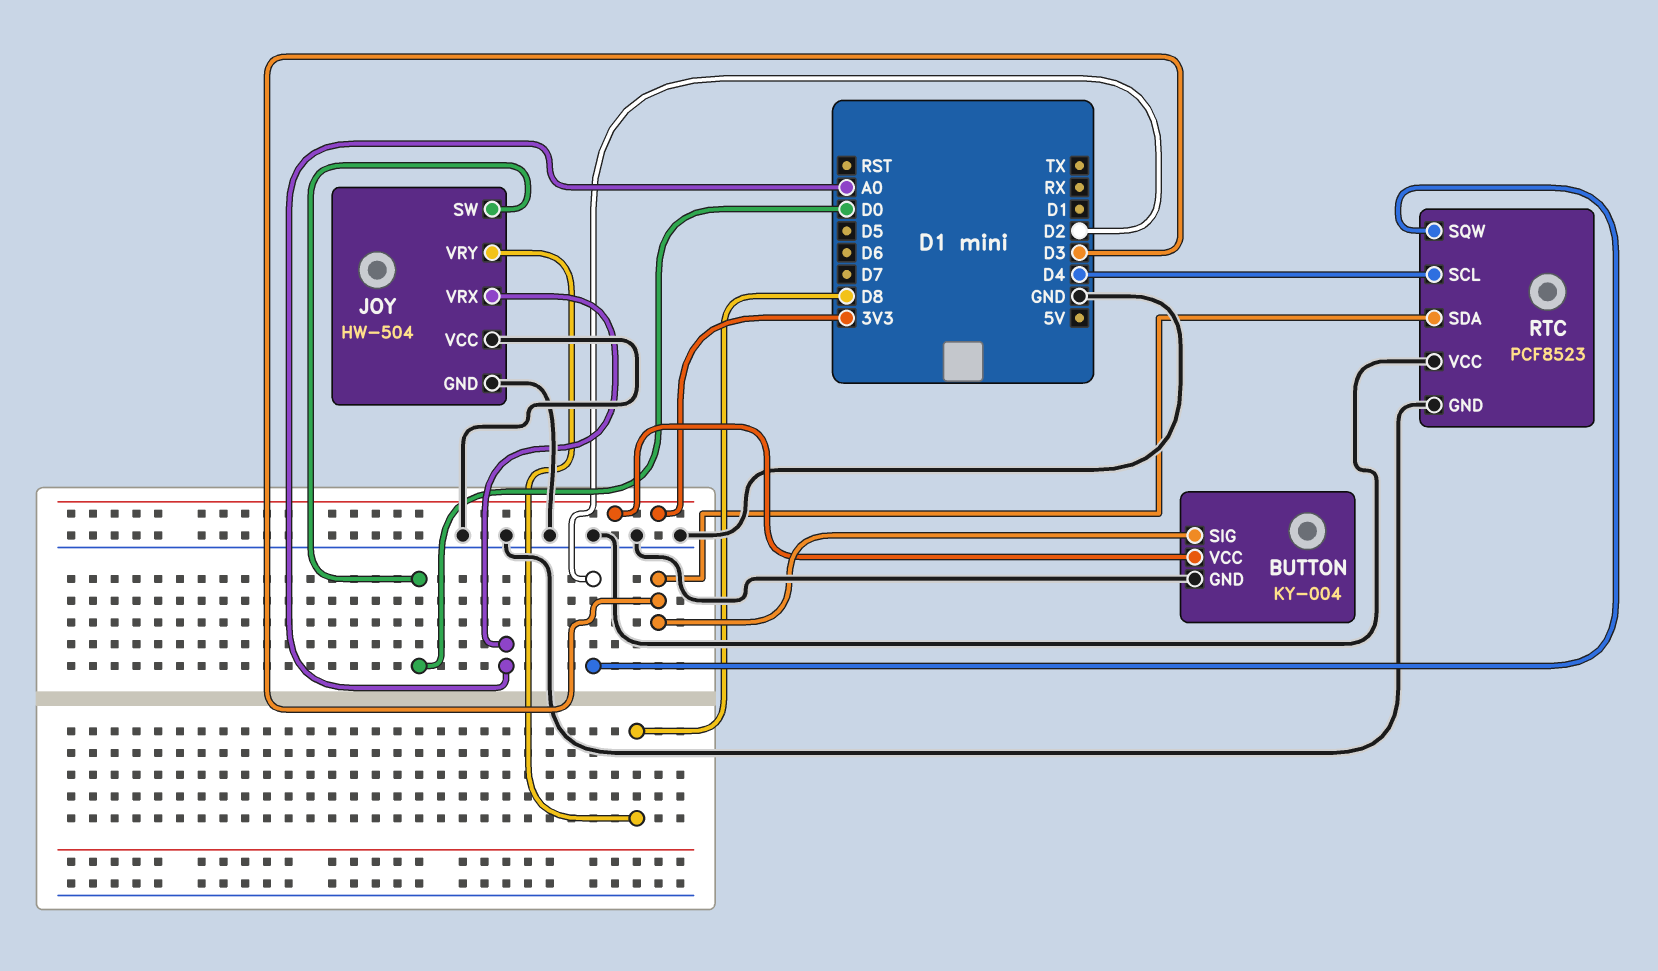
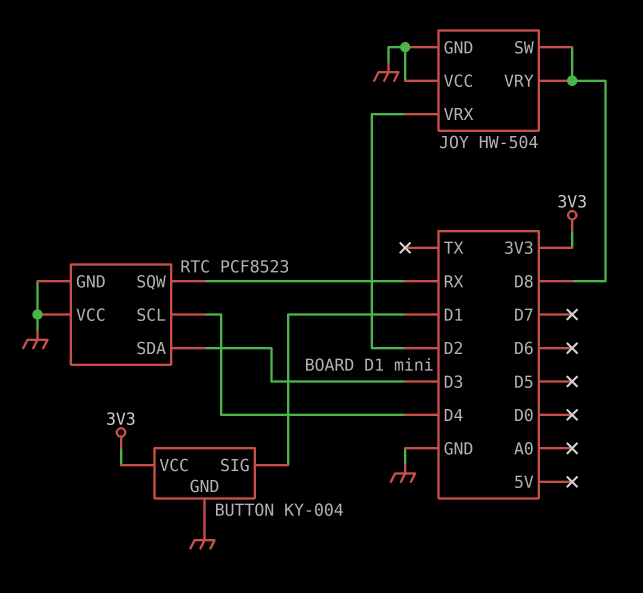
BUTTON pin SIG: D3 -> D1
JOY pin SW: D0 -> D8
JOY pin VRX: A0 -> D2
RTC pin SQW: D2 -> RX

